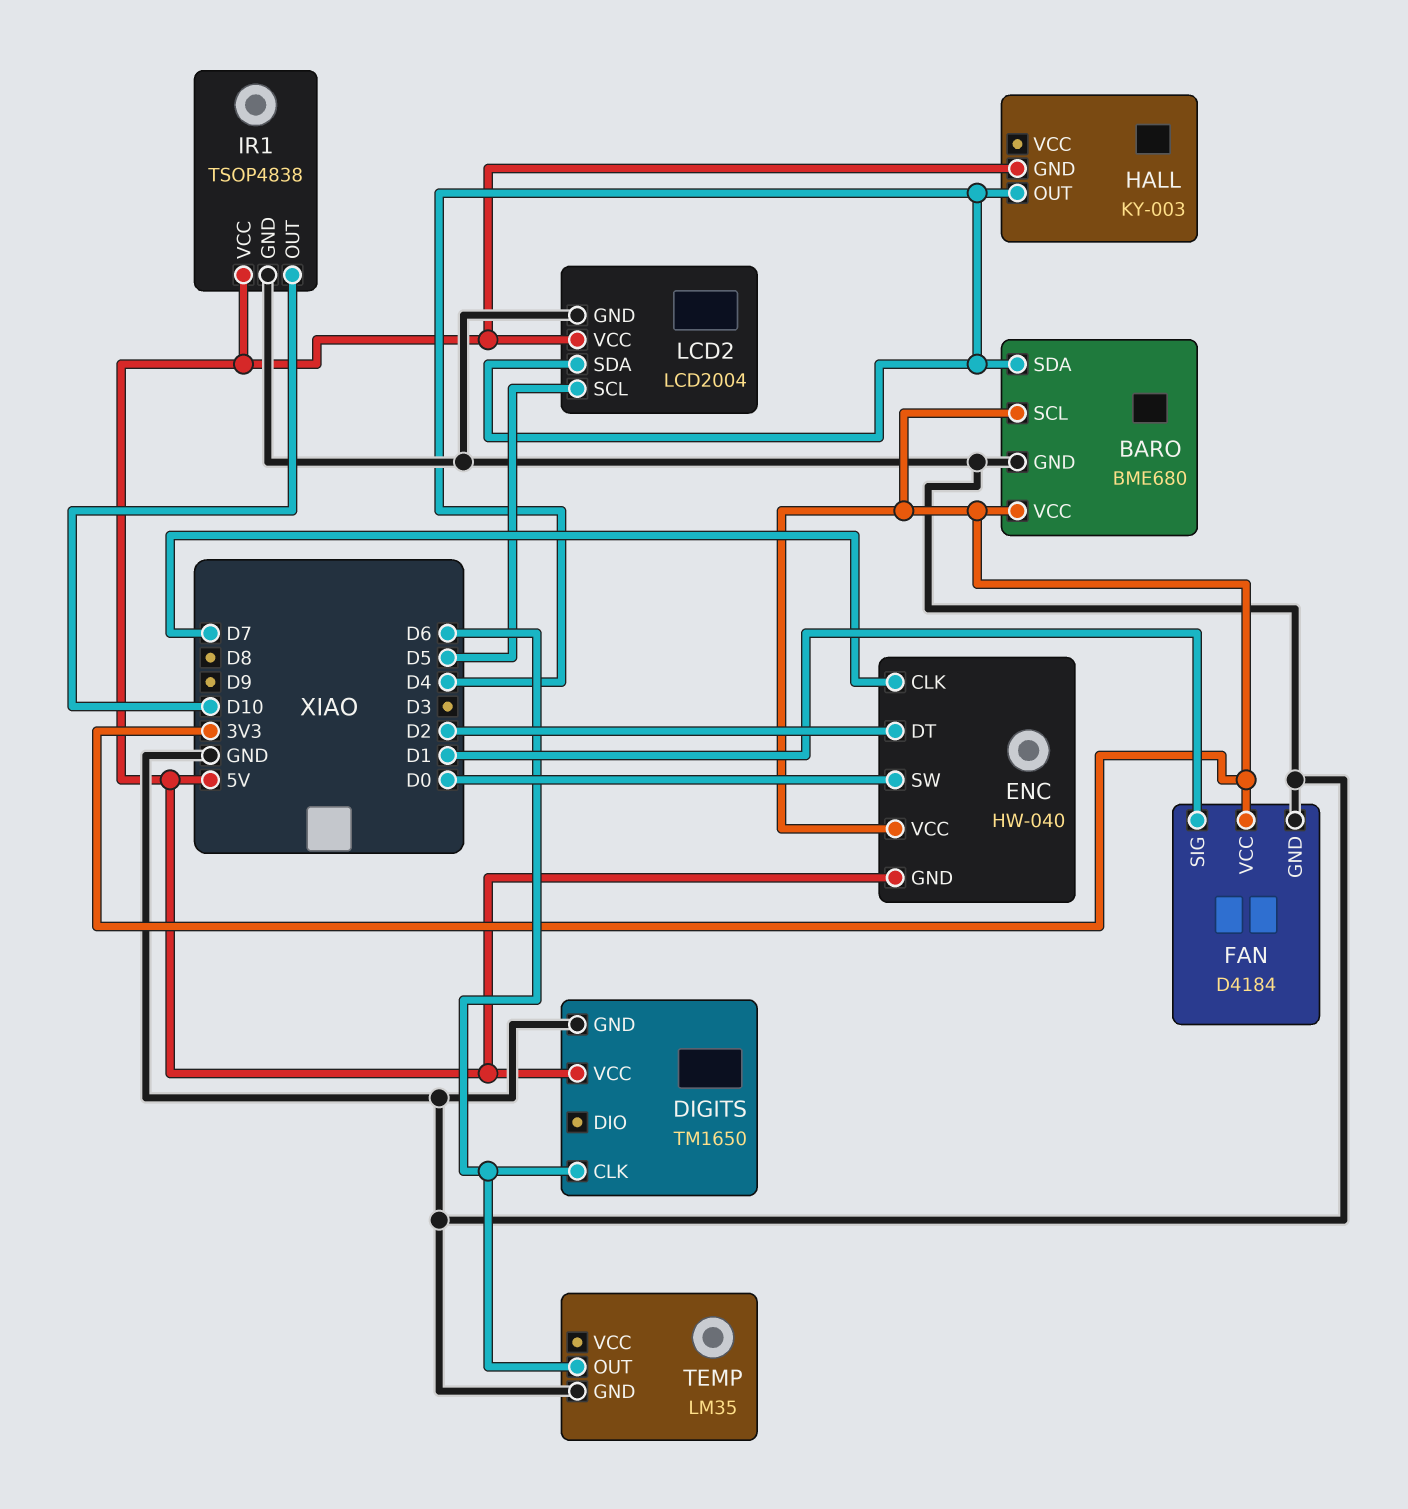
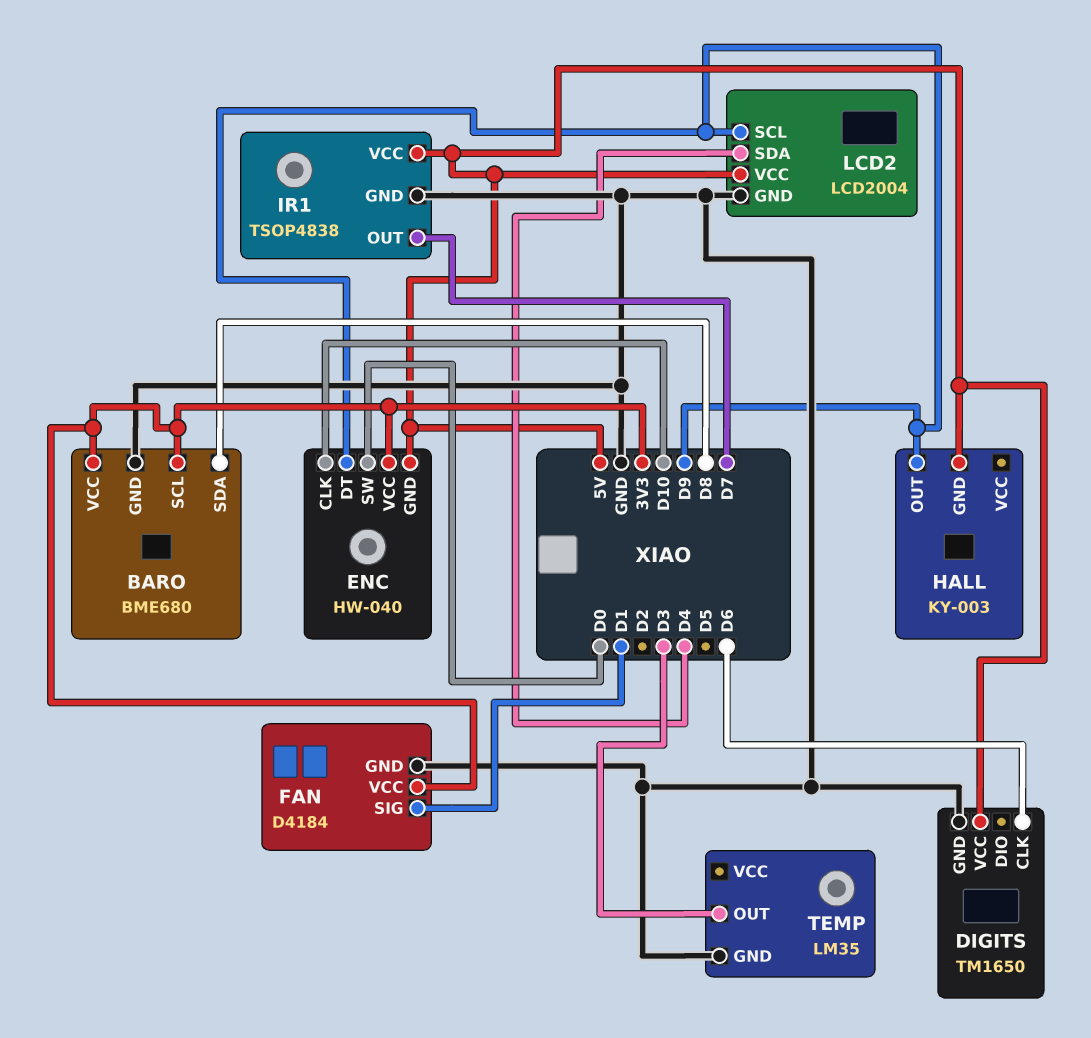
BARO pin SDA: D4 -> D8
ENC pin CLK: D7 -> D10
ENC pin DT: D2 -> D9
HALL pin OUT: D4 -> D9
IR1 pin OUT: D10 -> D7
LCD2 pin SCL: D5 -> D9
TEMP pin OUT: D6 -> D3

